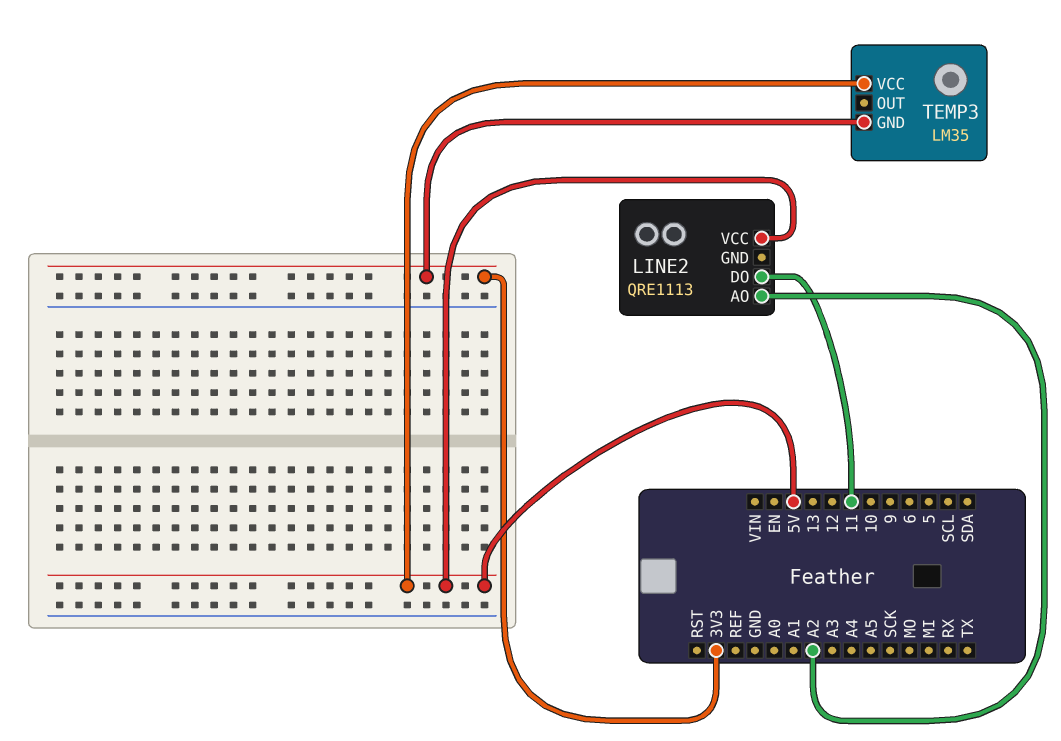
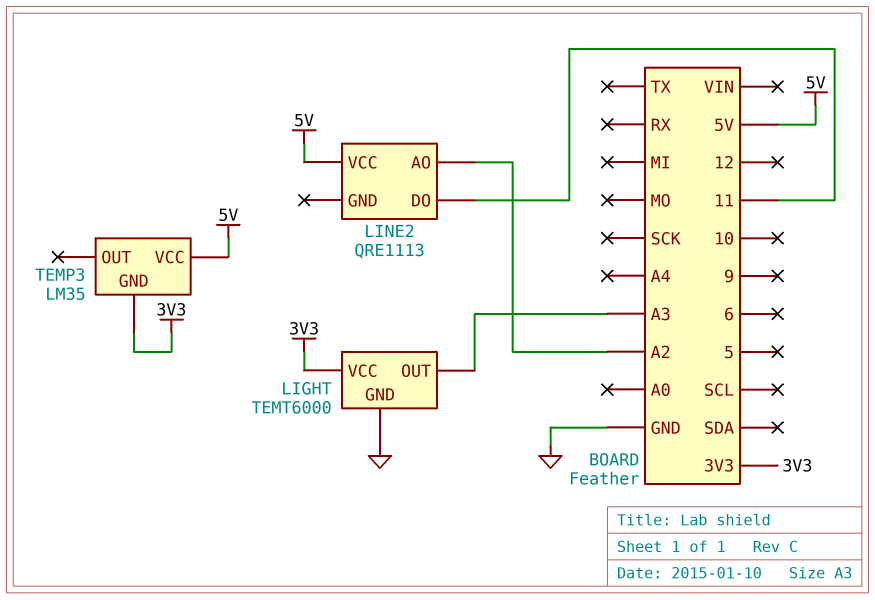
LIGHT: none -> TEMT6000
LIGHT pin GND: none -> GND
LIGHT pin OUT: none -> A3
LIGHT pin VCC: none -> 3V3

